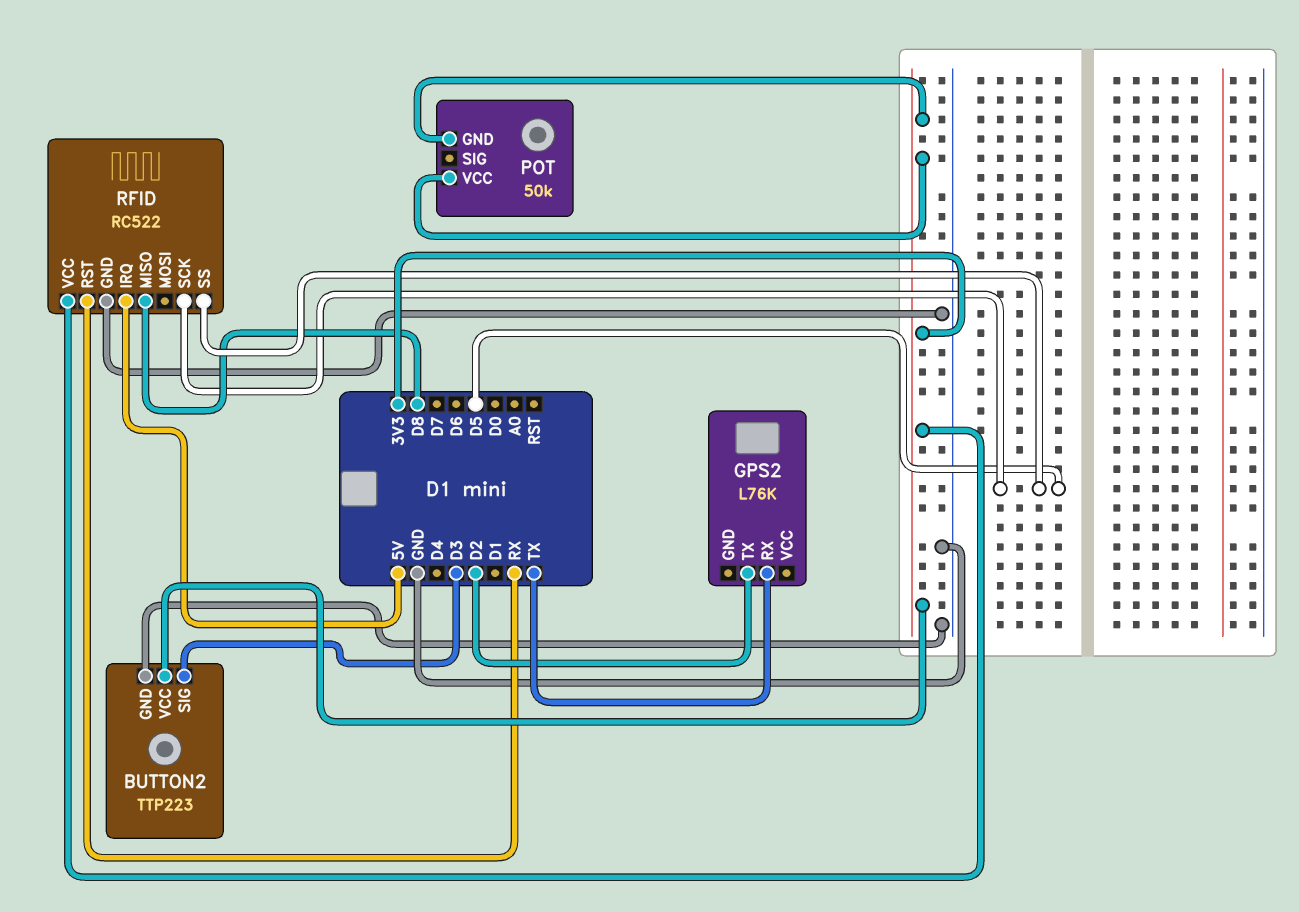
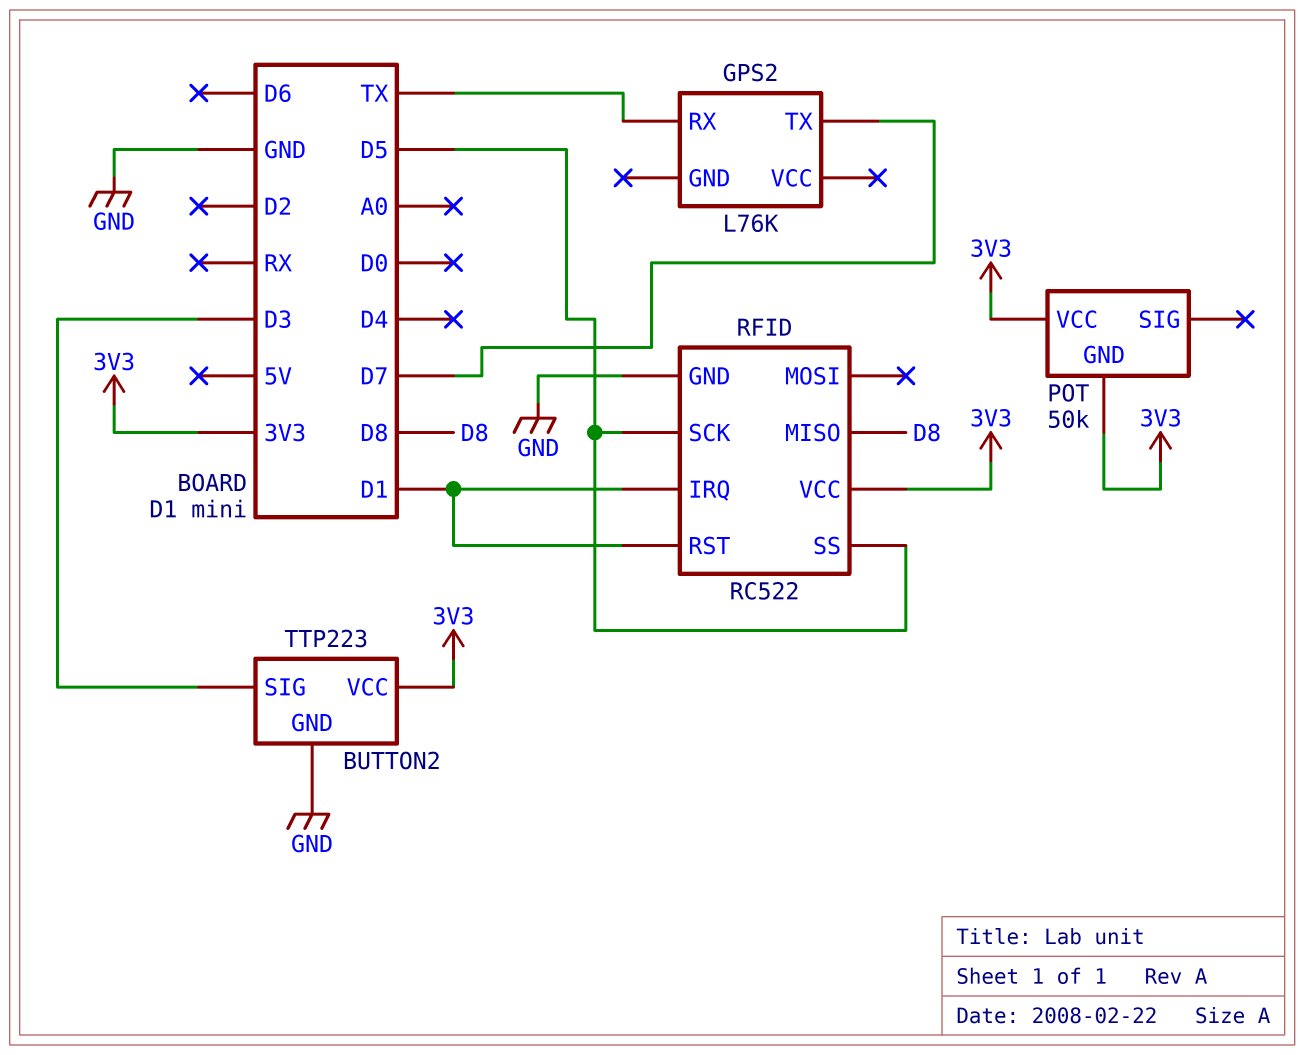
GPS2 pin TX: D2 -> D7
RFID pin IRQ: 5V -> D1
RFID pin RST: RX -> D1

